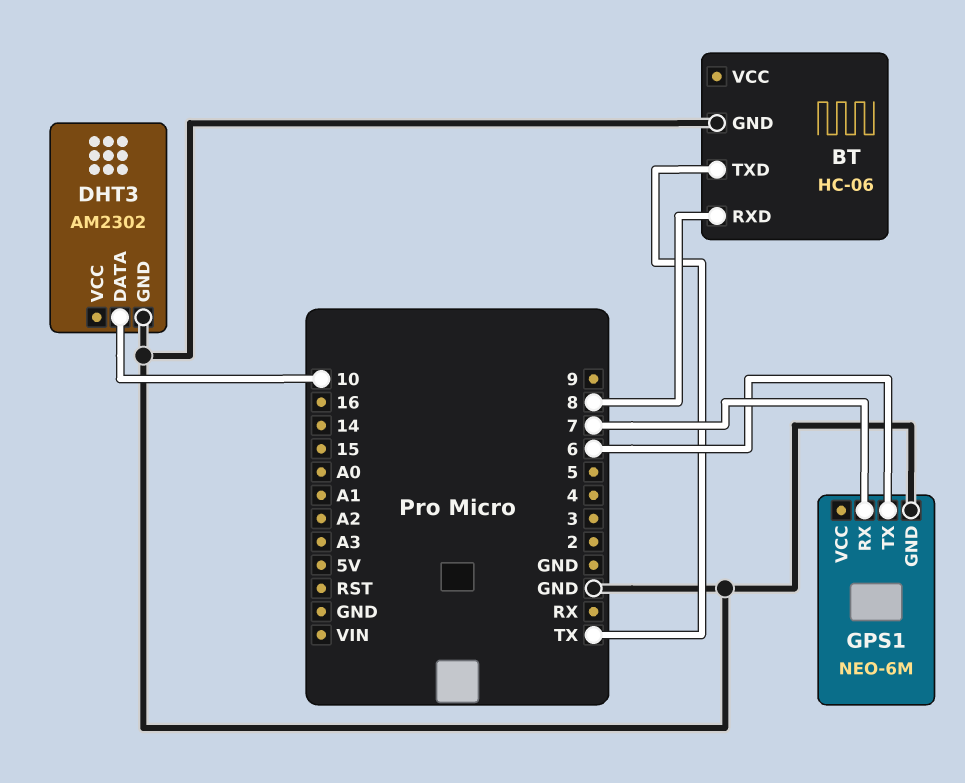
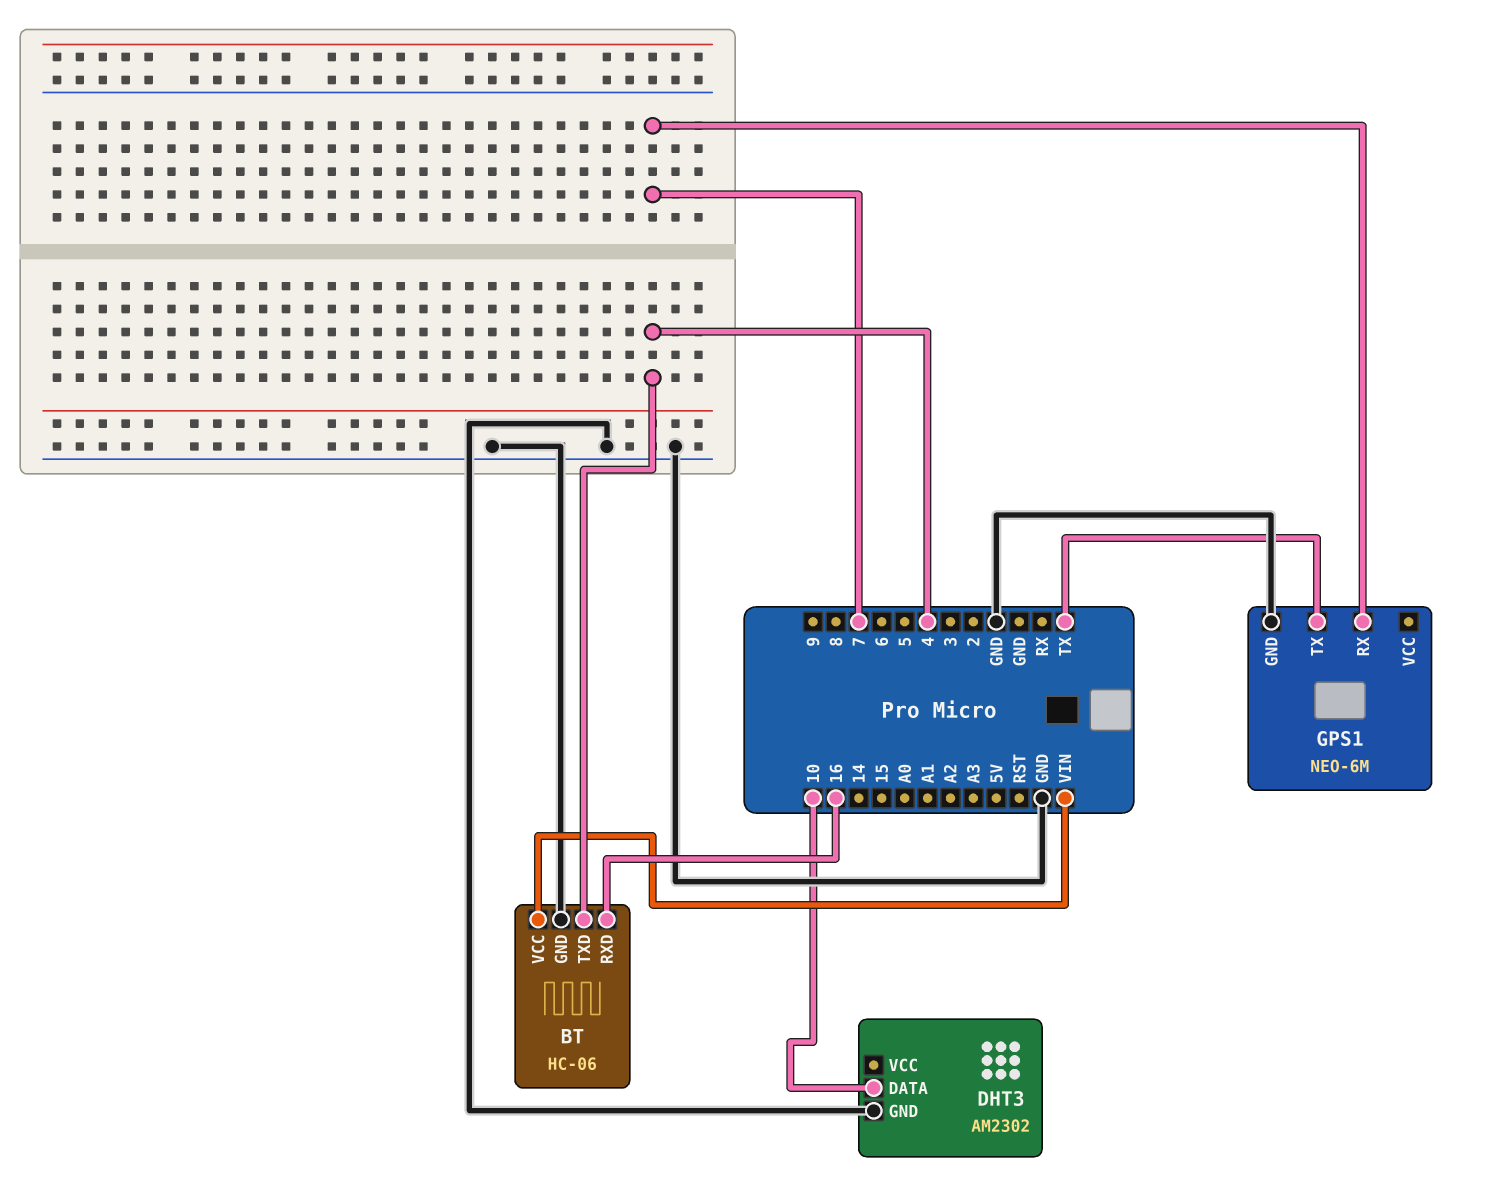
BT pin RXD: 8 -> 16
BT pin TXD: TX -> 4
BT pin VCC: none -> VIN
GPS1 pin TX: 6 -> TX

